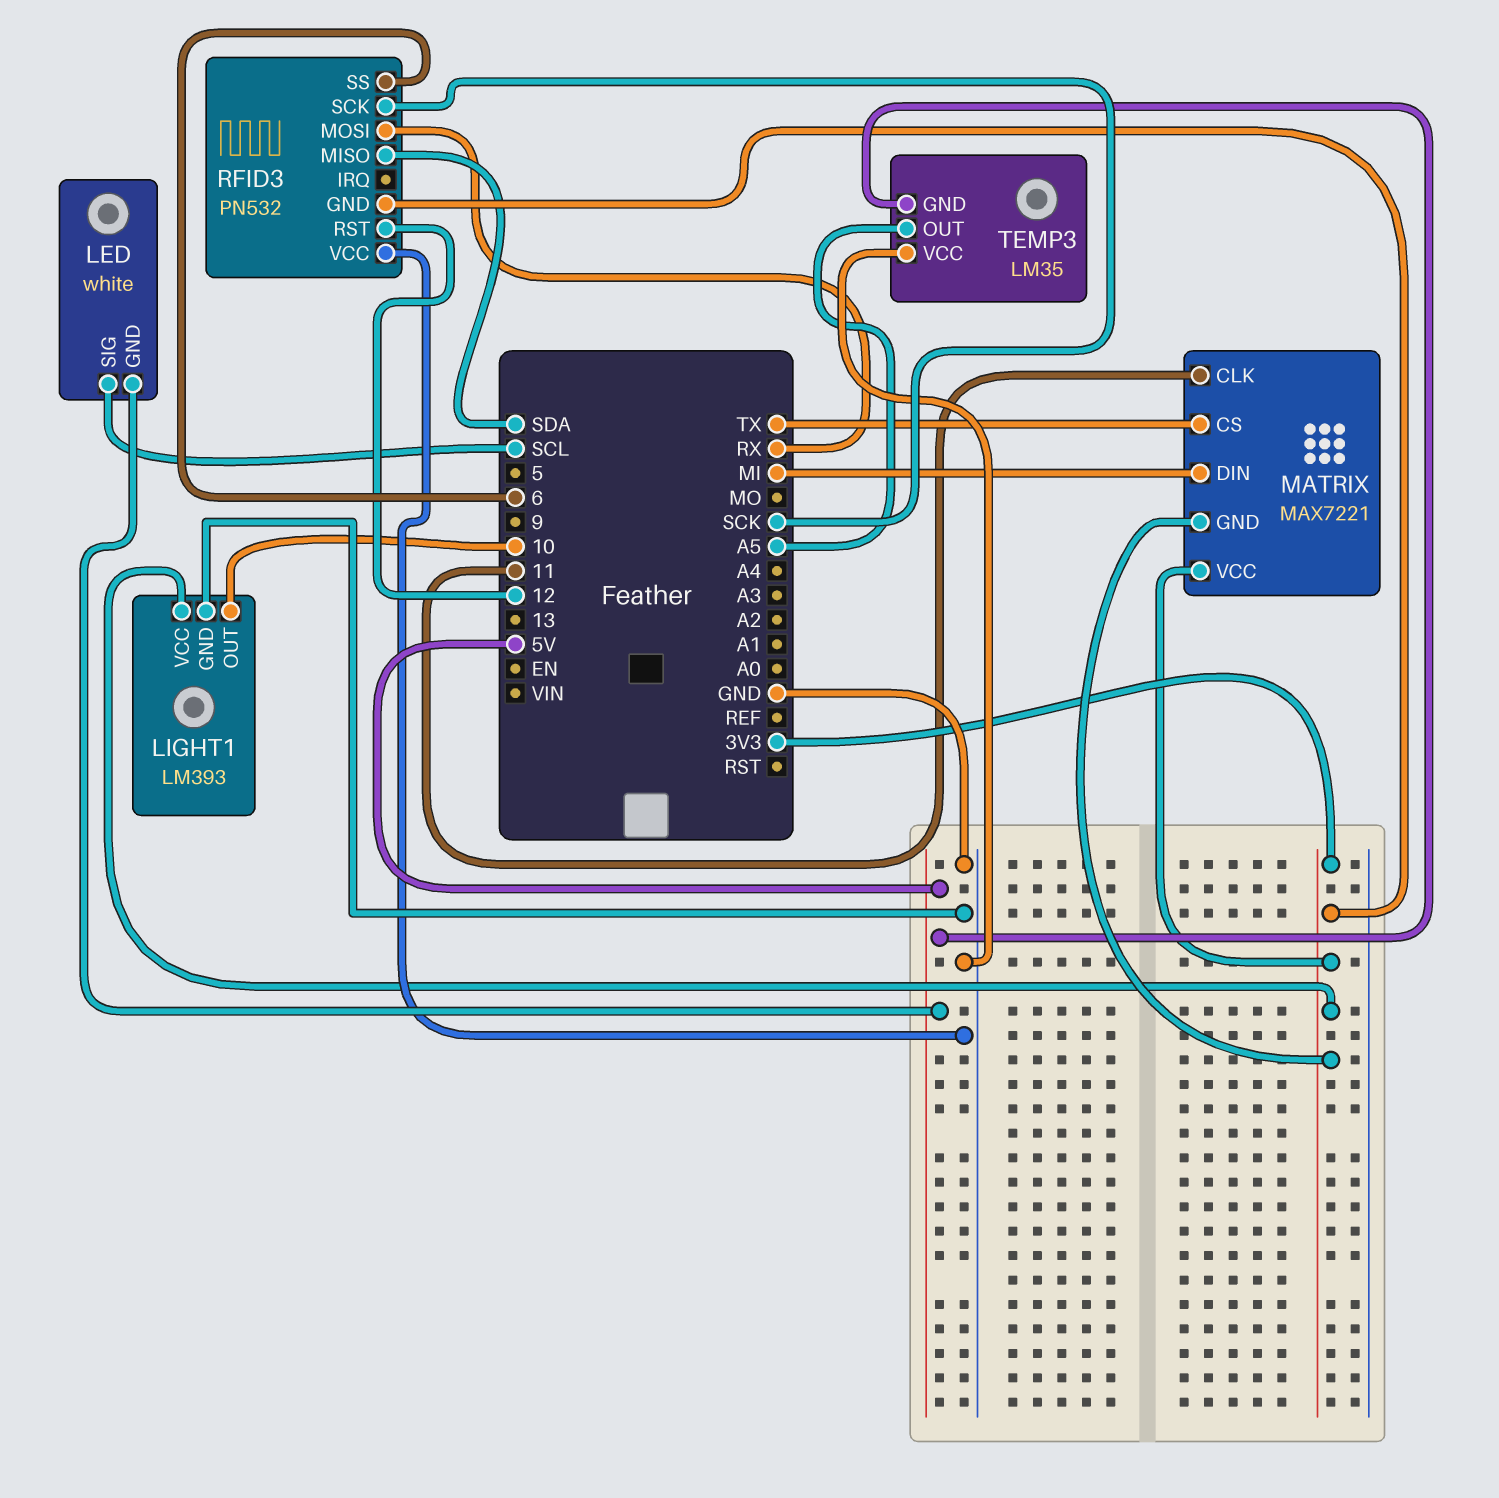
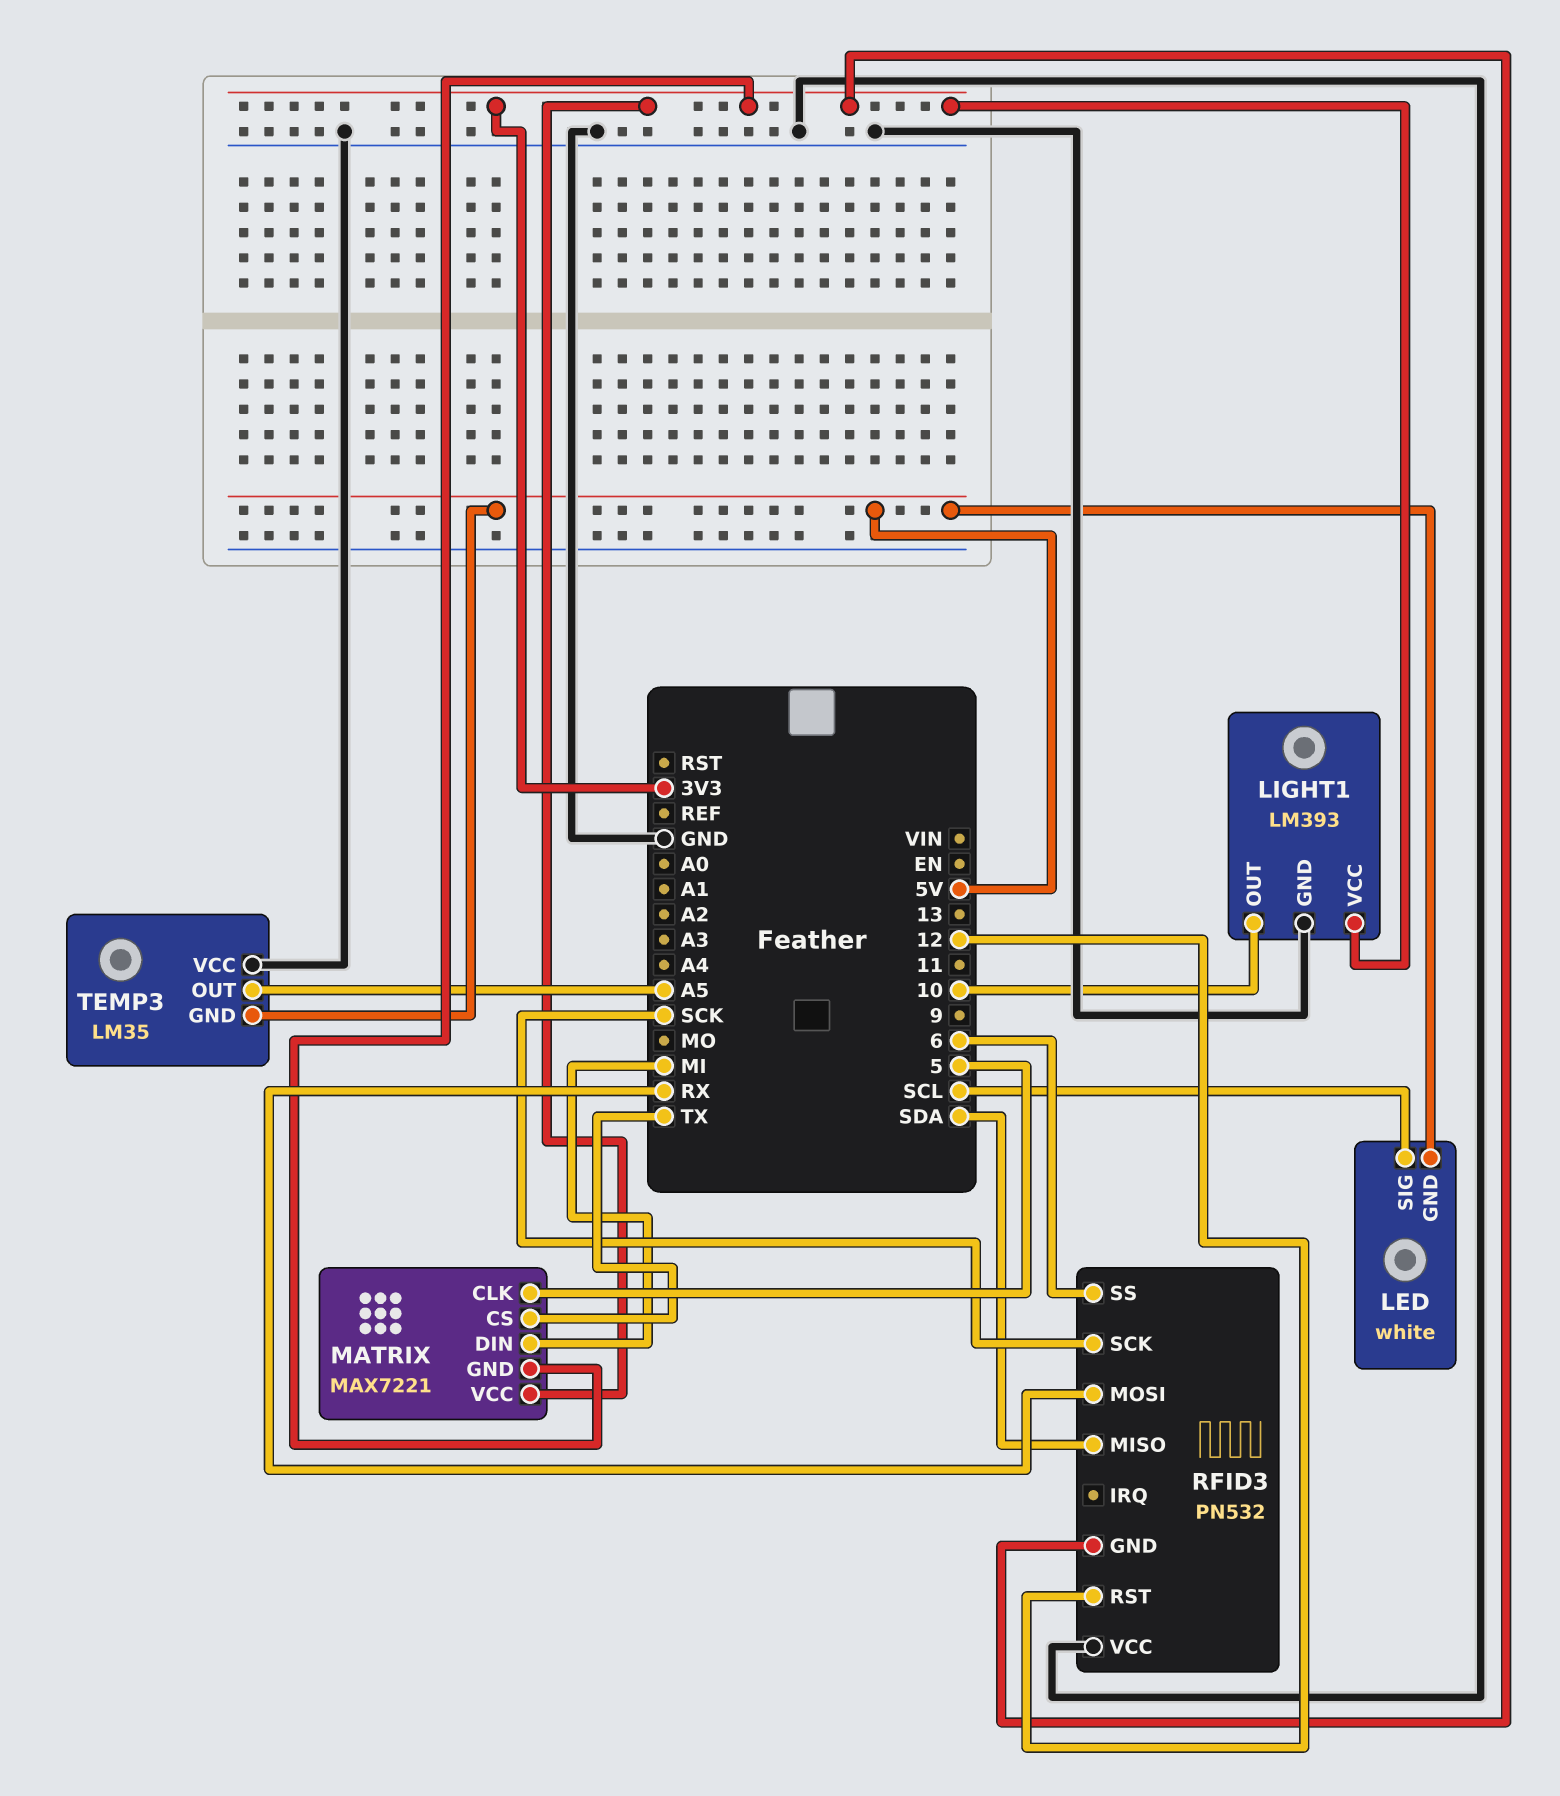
MATRIX pin CLK: 11 -> 5

